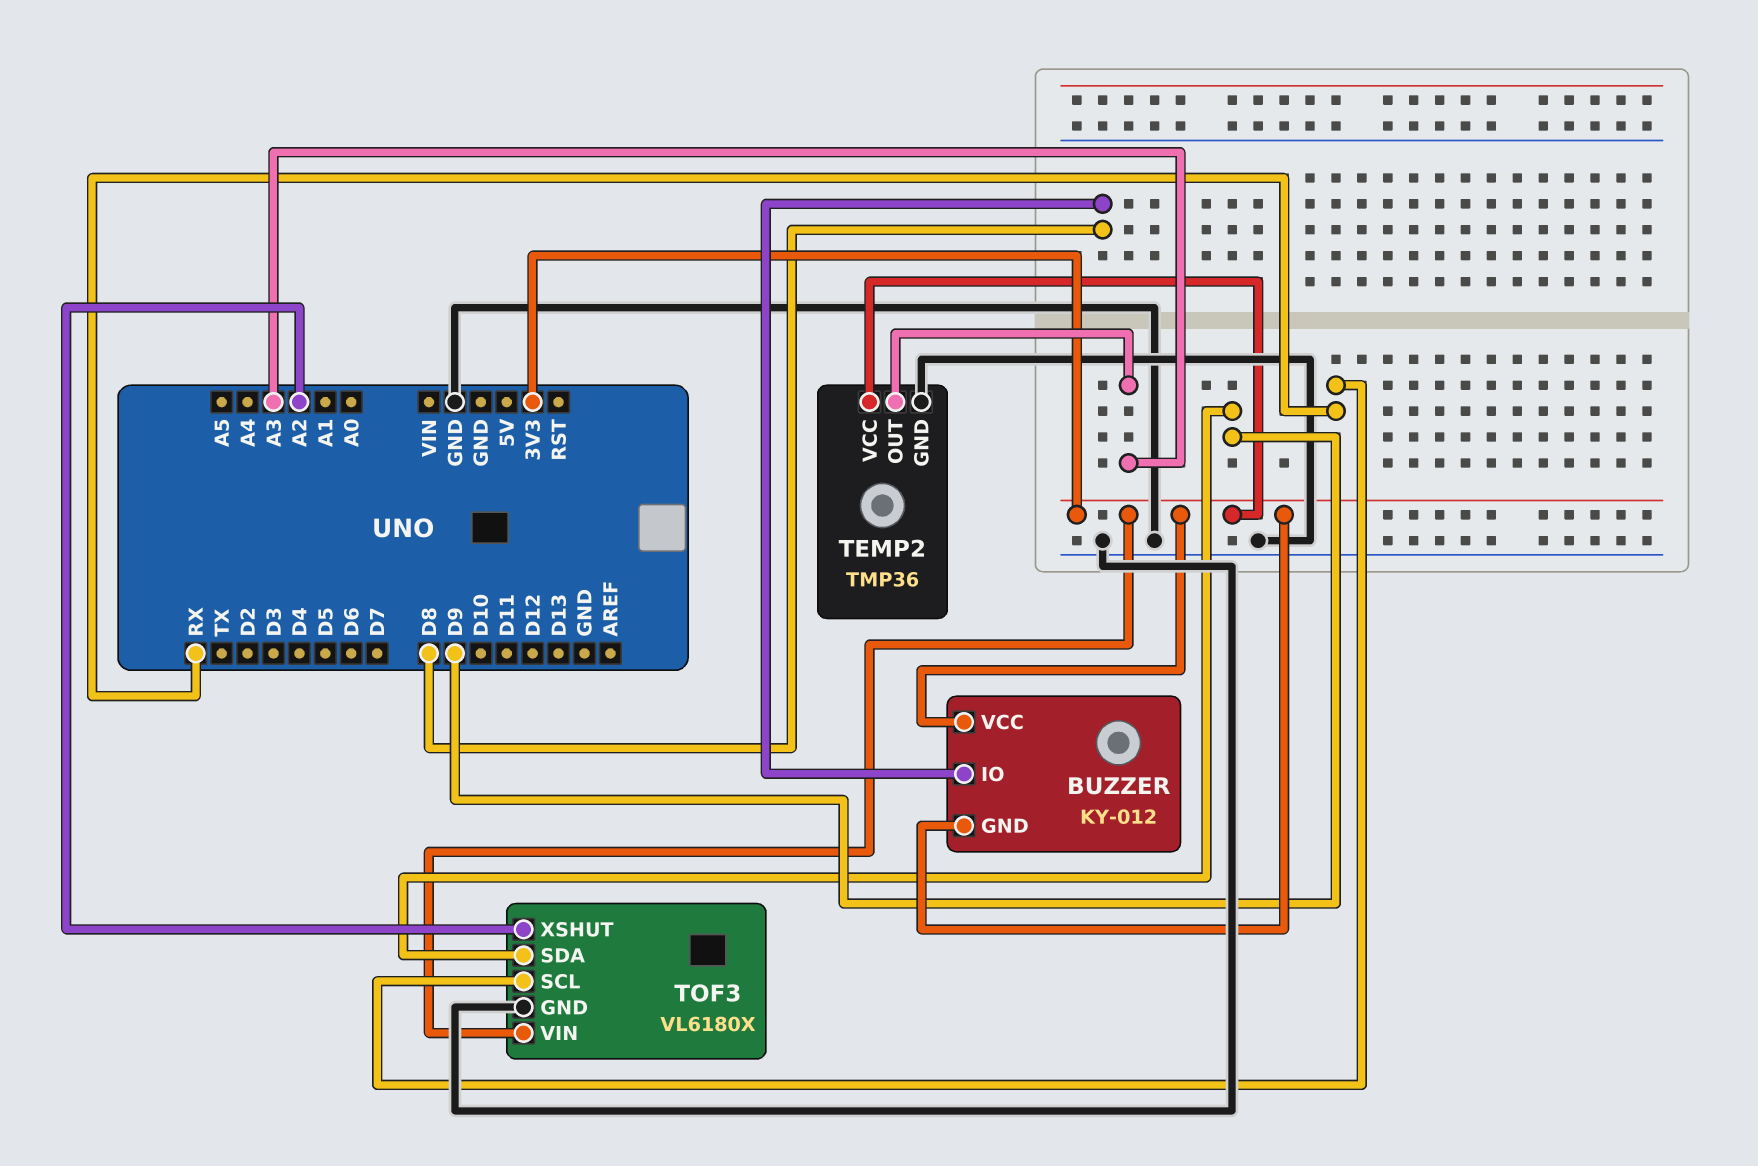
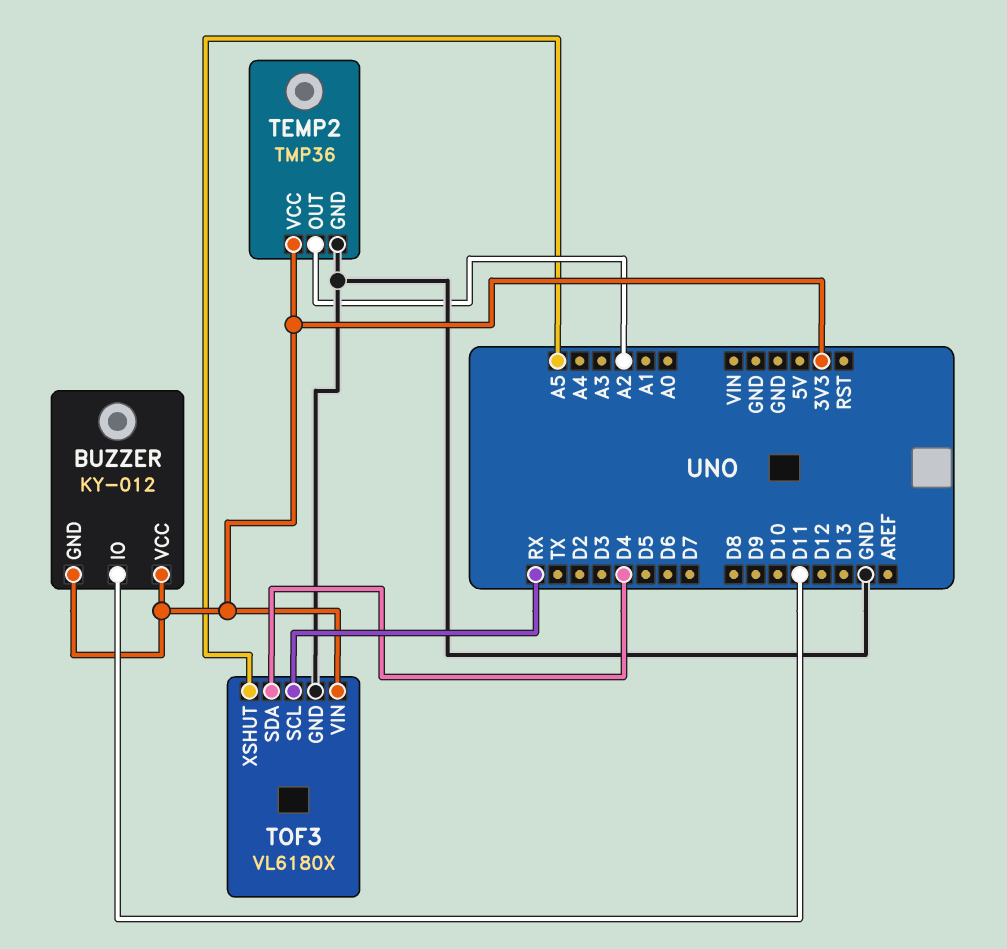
BUZZER pin IO: D8 -> D11
TEMP2 pin OUT: A3 -> A2
TOF3 pin SDA: D9 -> D4
TOF3 pin XSHUT: A2 -> A5

